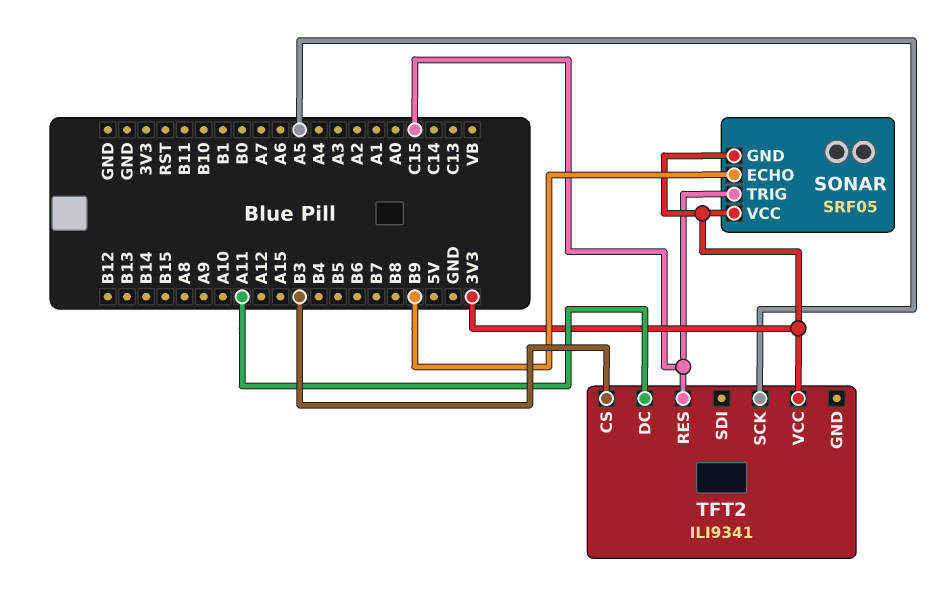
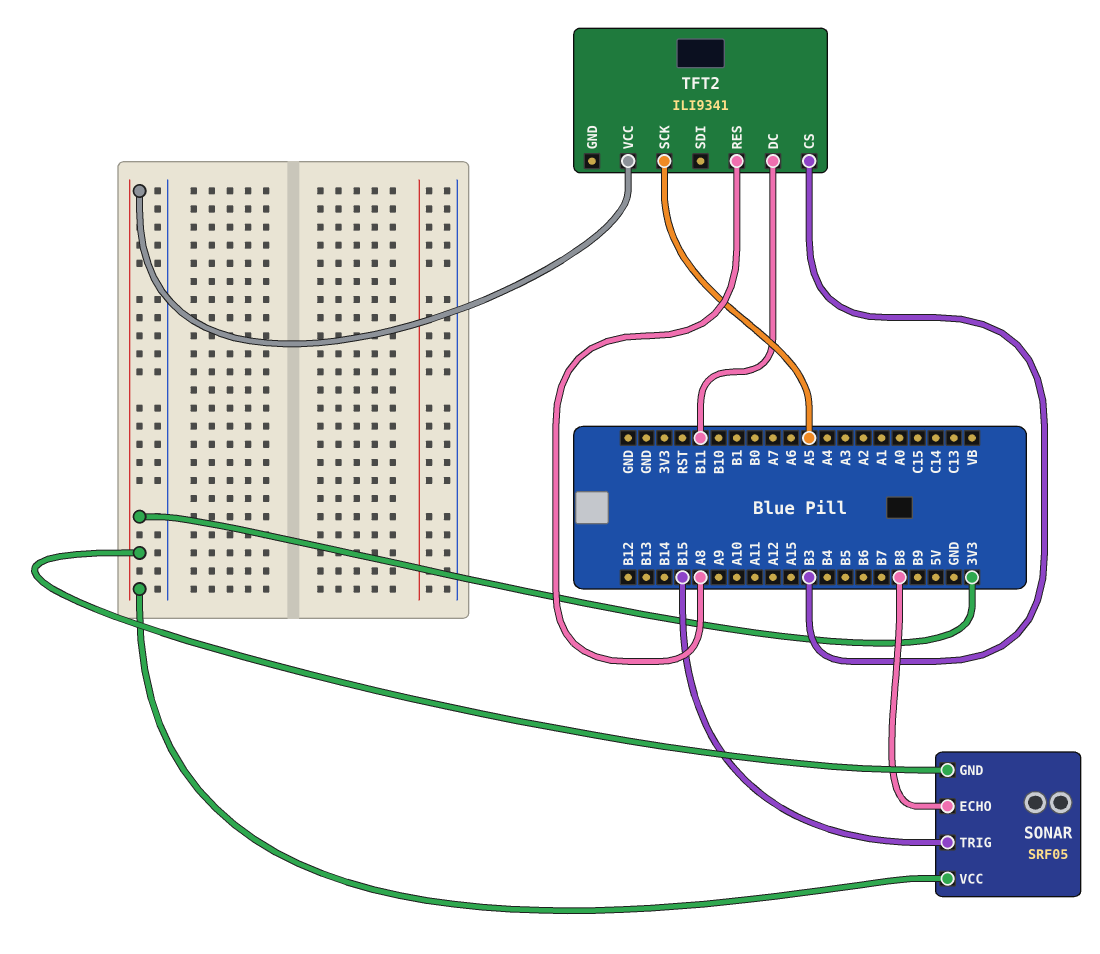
SONAR pin ECHO: B9 -> B8
SONAR pin TRIG: C15 -> B15
TFT2 pin DC: A11 -> B11
TFT2 pin RES: C15 -> A8

